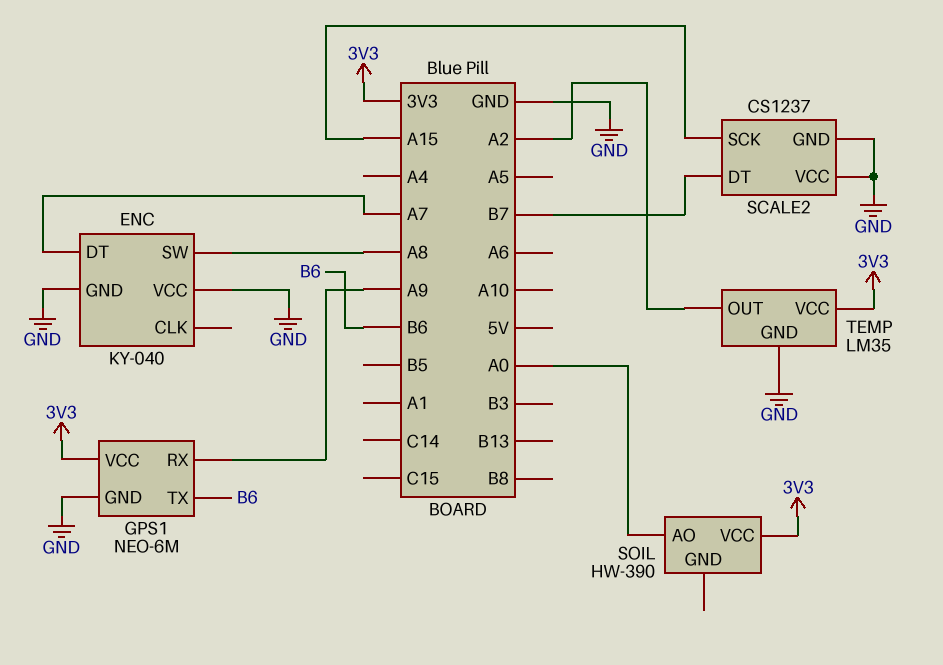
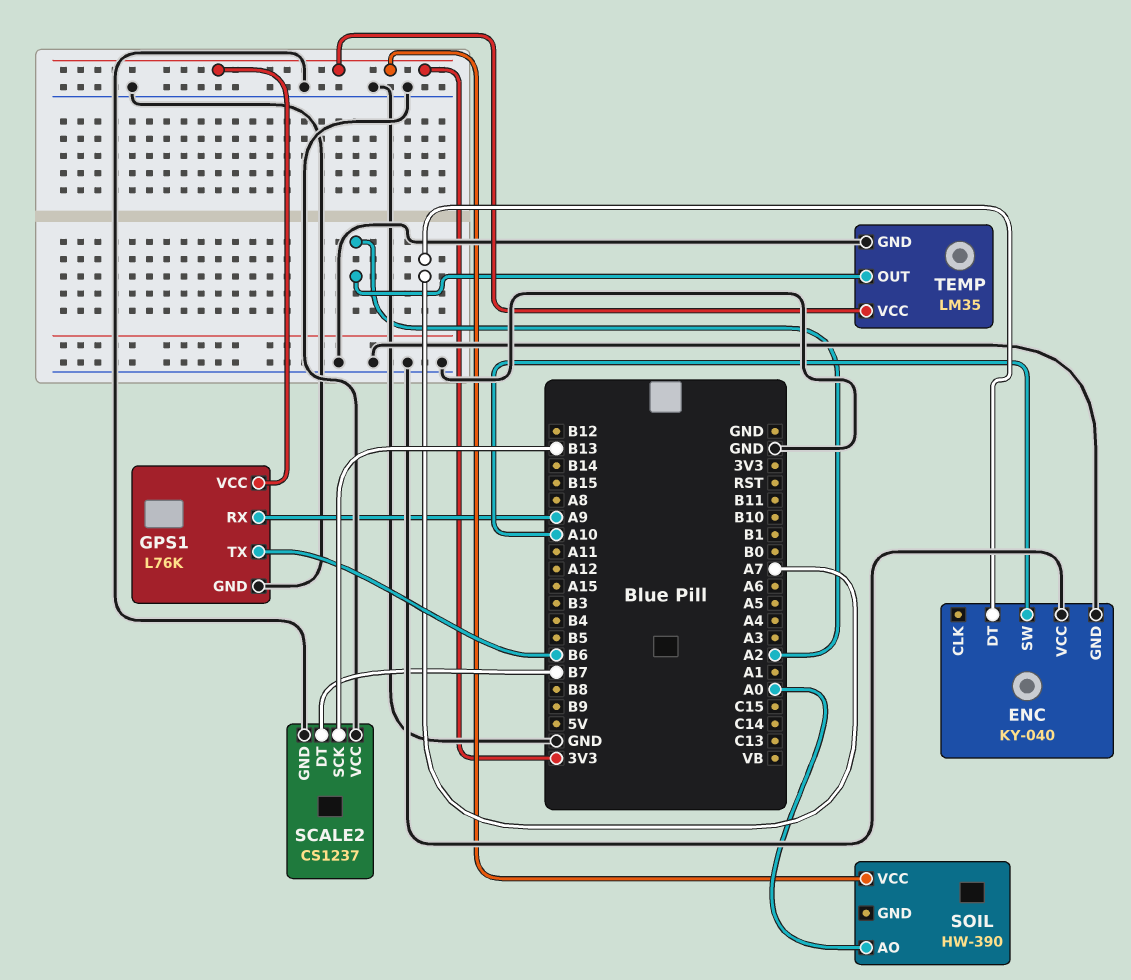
ENC pin SW: A8 -> A10
GPS1: NEO-6M -> L76K
SCALE2 pin SCK: A15 -> B13

